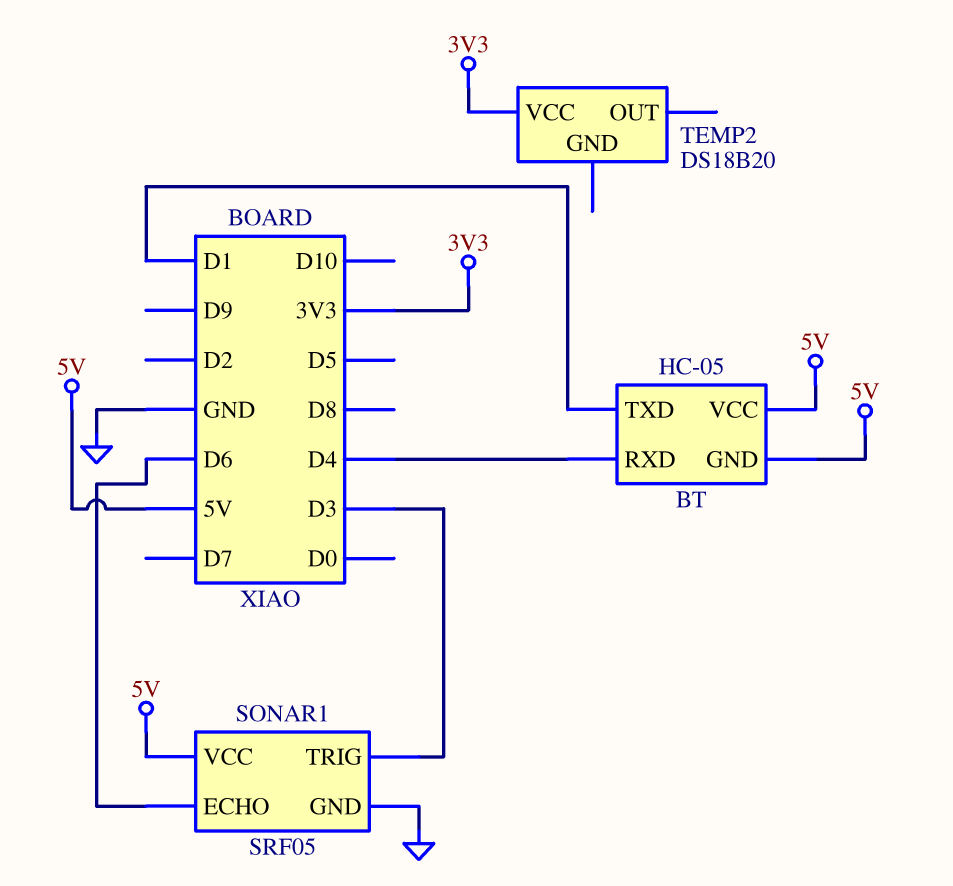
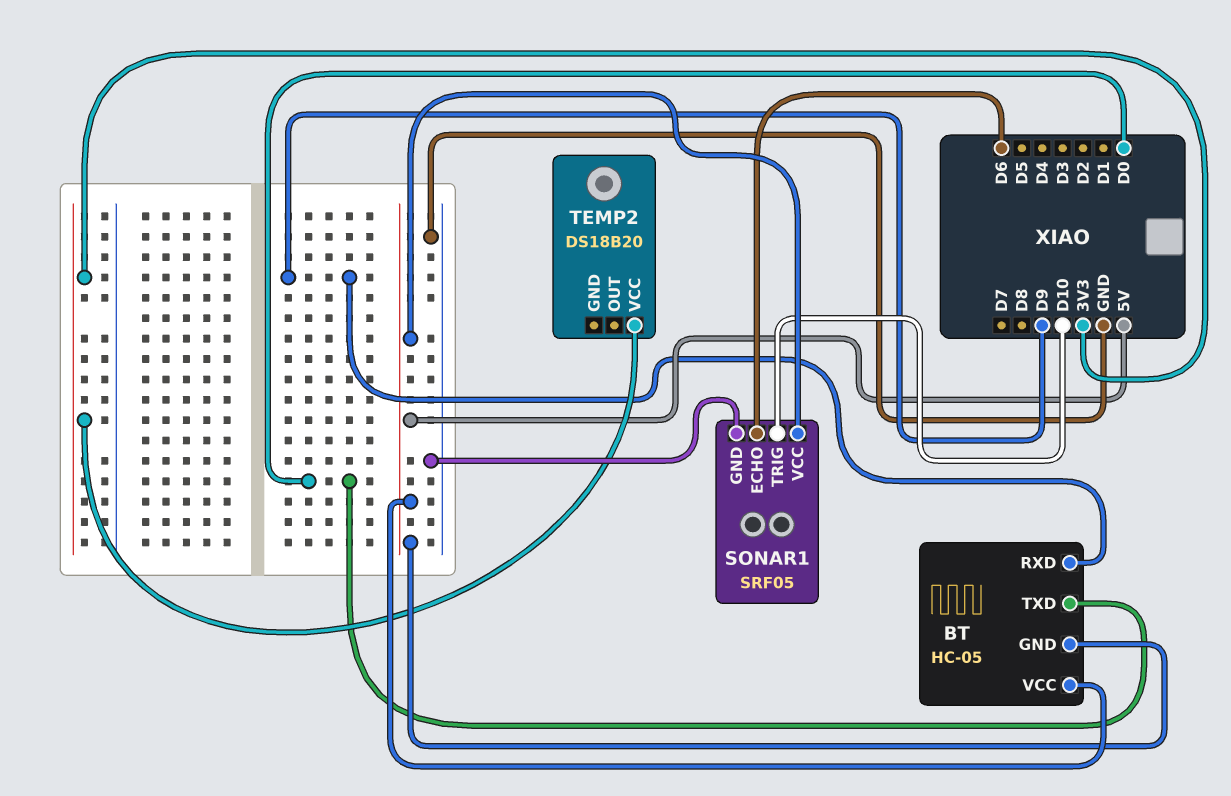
BT pin RXD: D4 -> D9
BT pin TXD: D1 -> D0
SONAR1 pin TRIG: D3 -> D10

